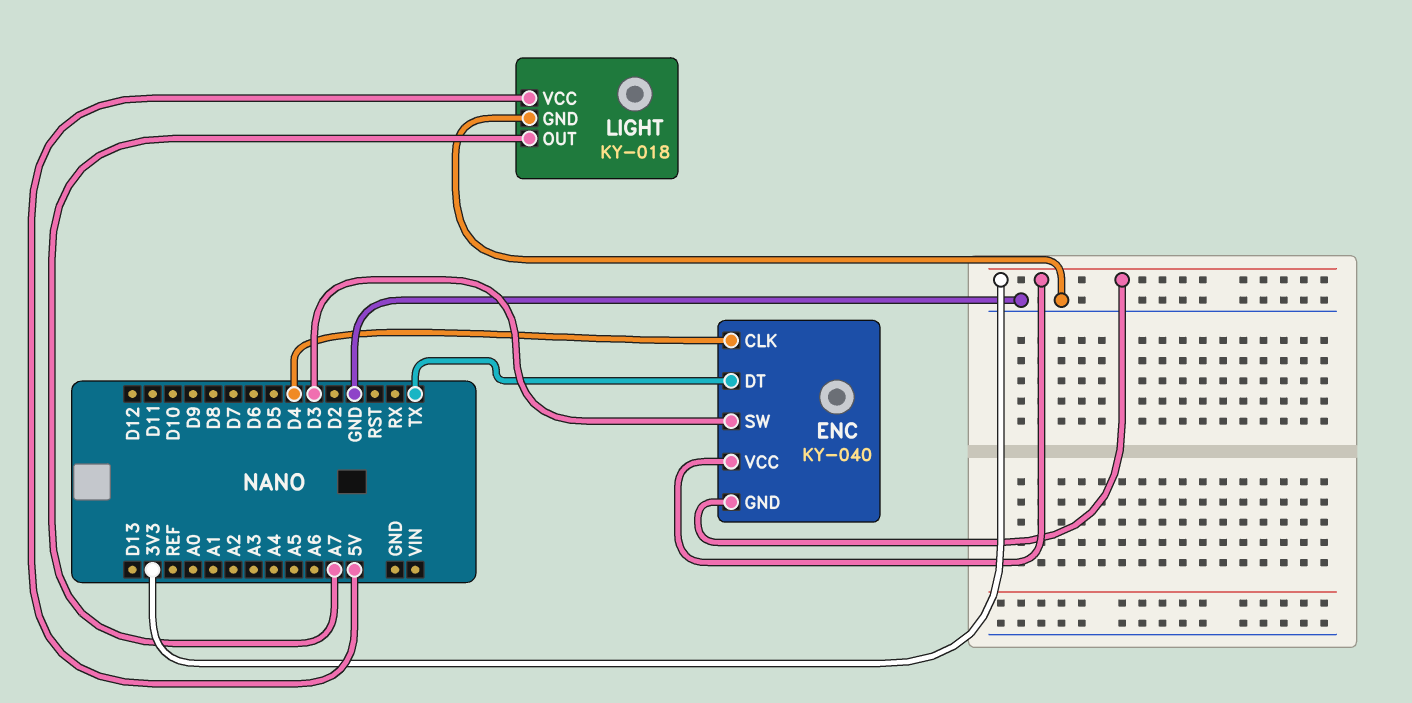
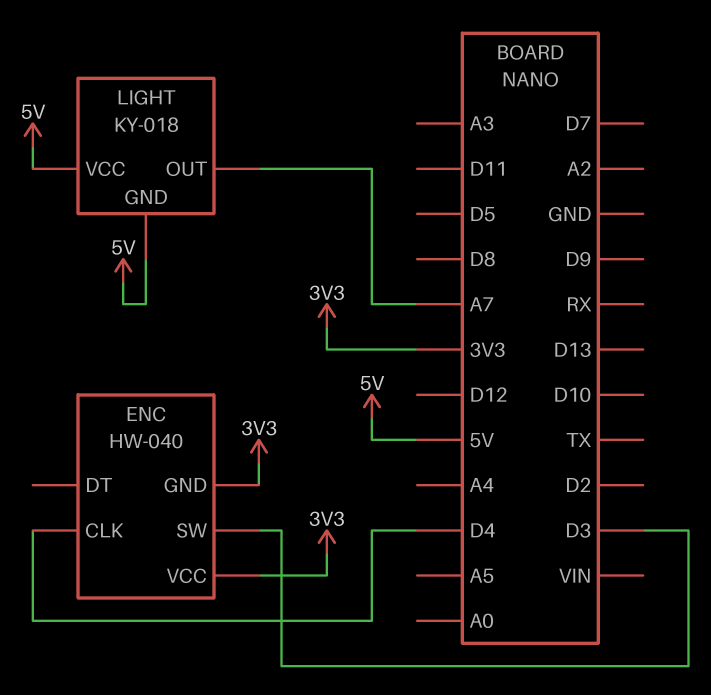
ENC: KY-040 -> HW-040
ENC pin DT: TX -> none
LIGHT pin GND: GND -> 5V

